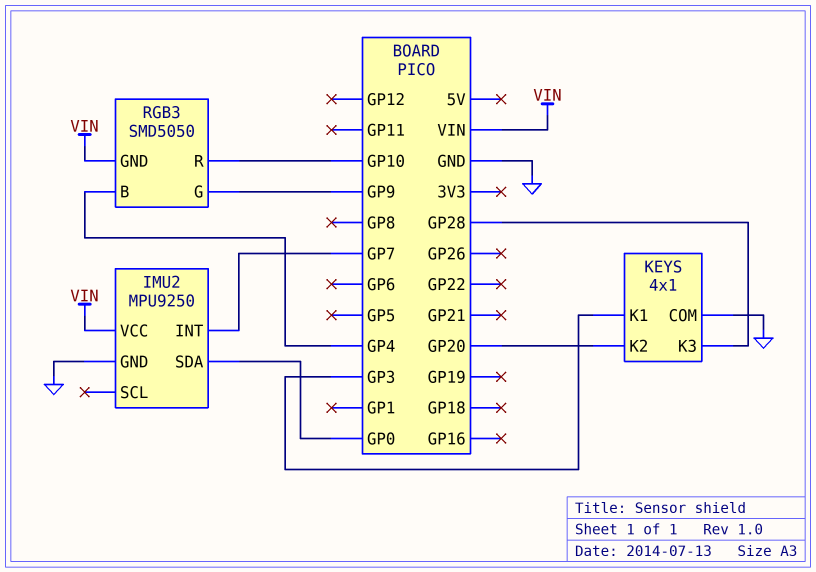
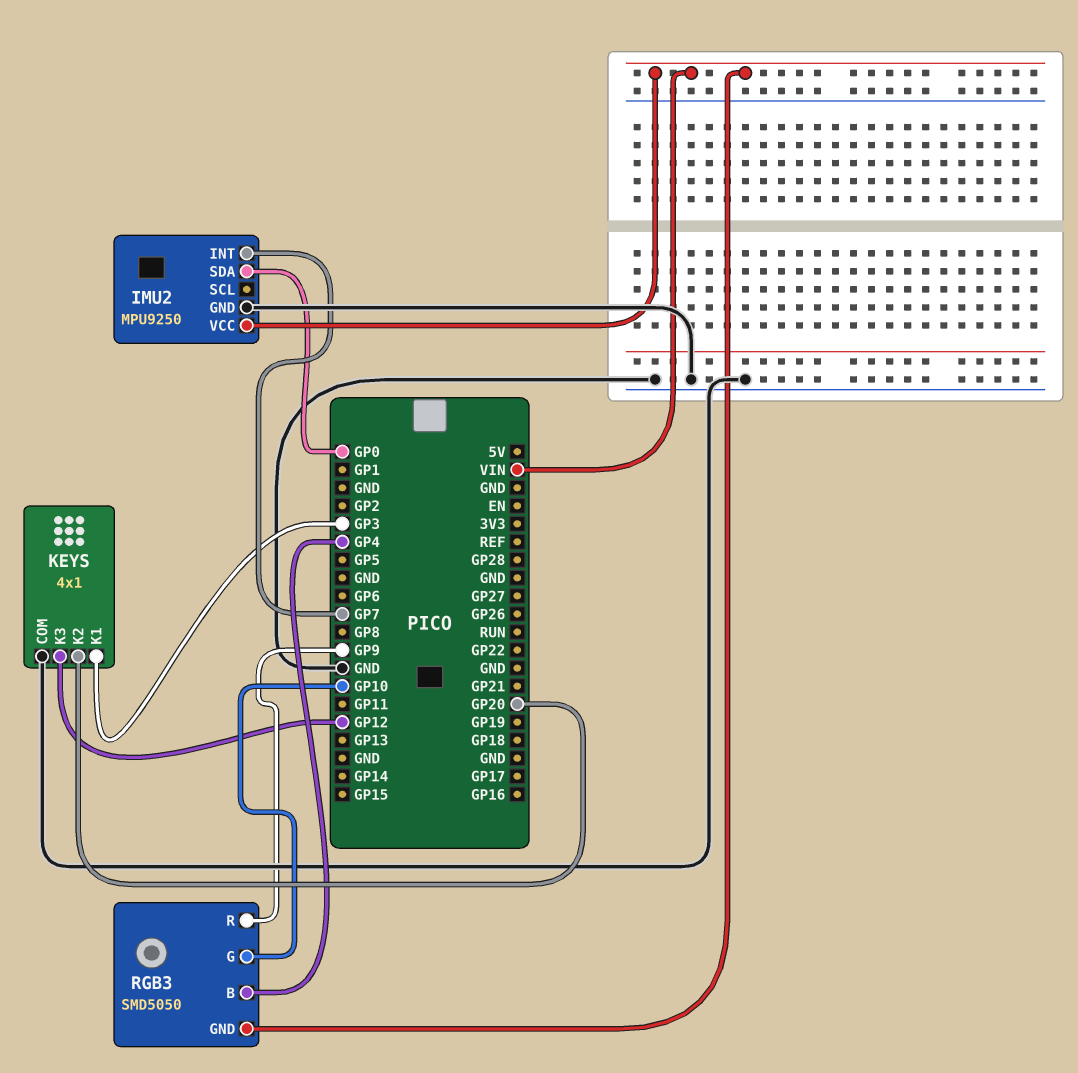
KEYS pin K3: GP28 -> GP12
RGB3 pin G: GP9 -> GP10
RGB3 pin R: GP10 -> GP9

